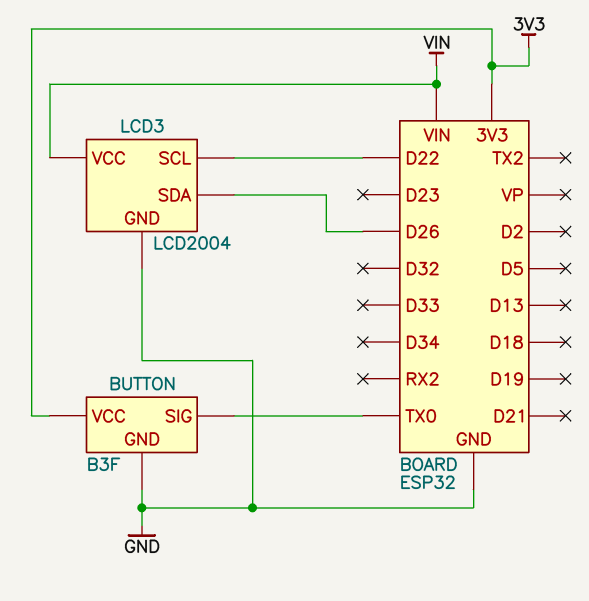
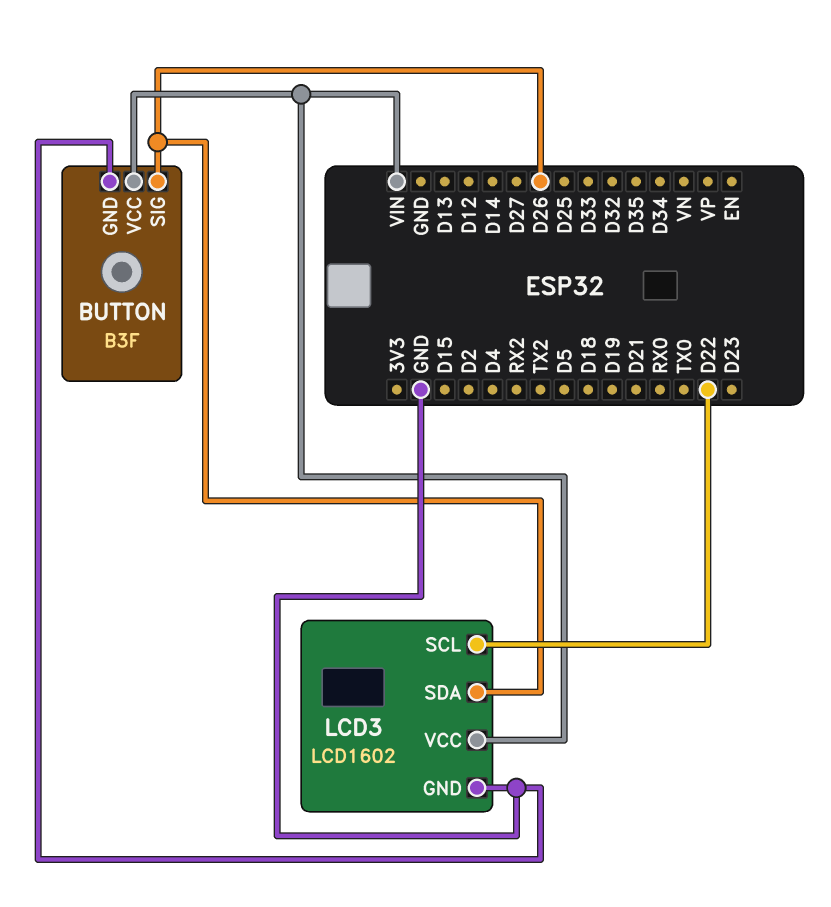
BUTTON pin SIG: TX0 -> D26
BUTTON pin VCC: 3V3 -> VIN
LCD3: LCD2004 -> LCD1602

